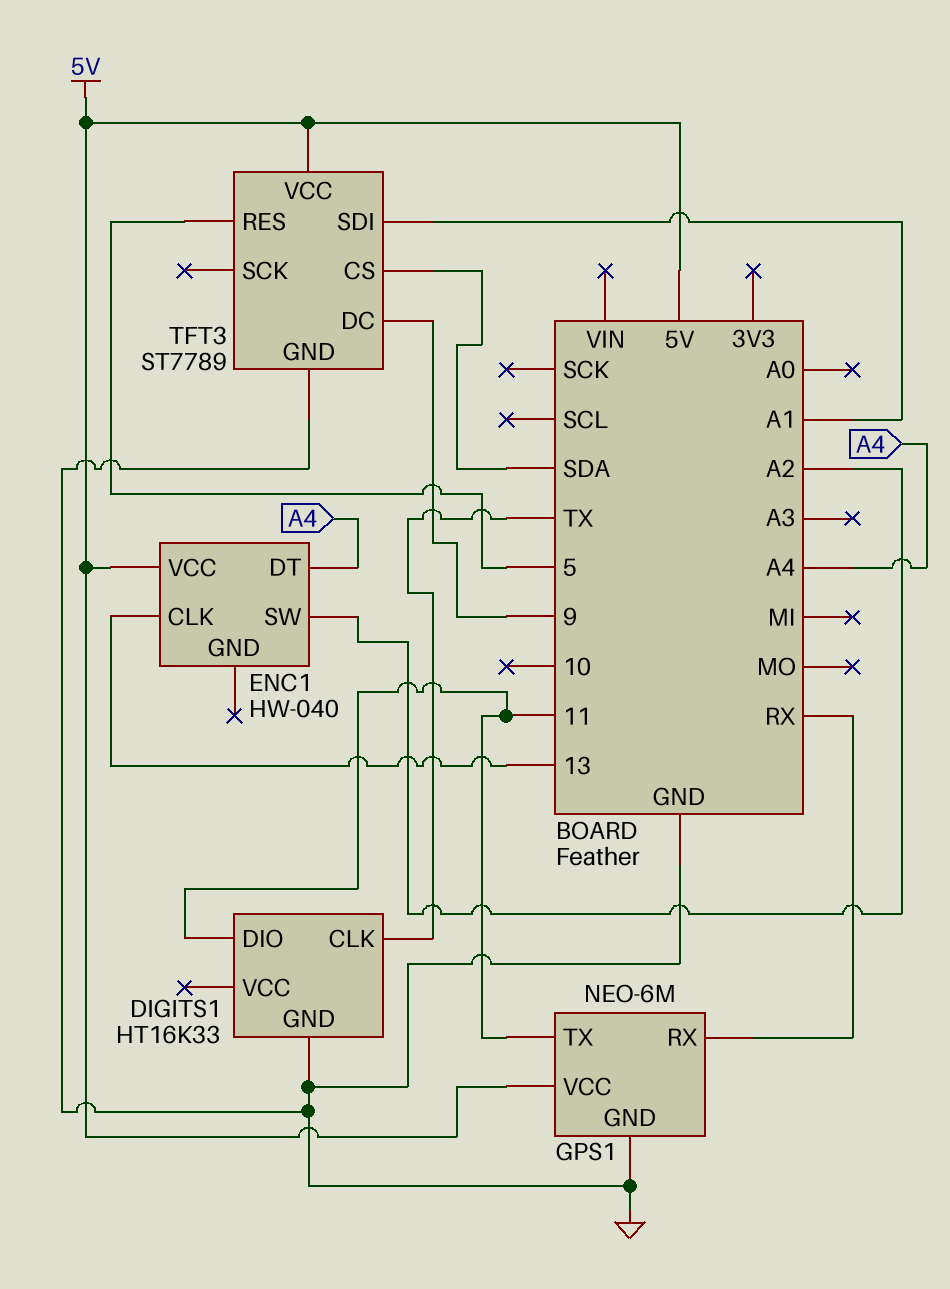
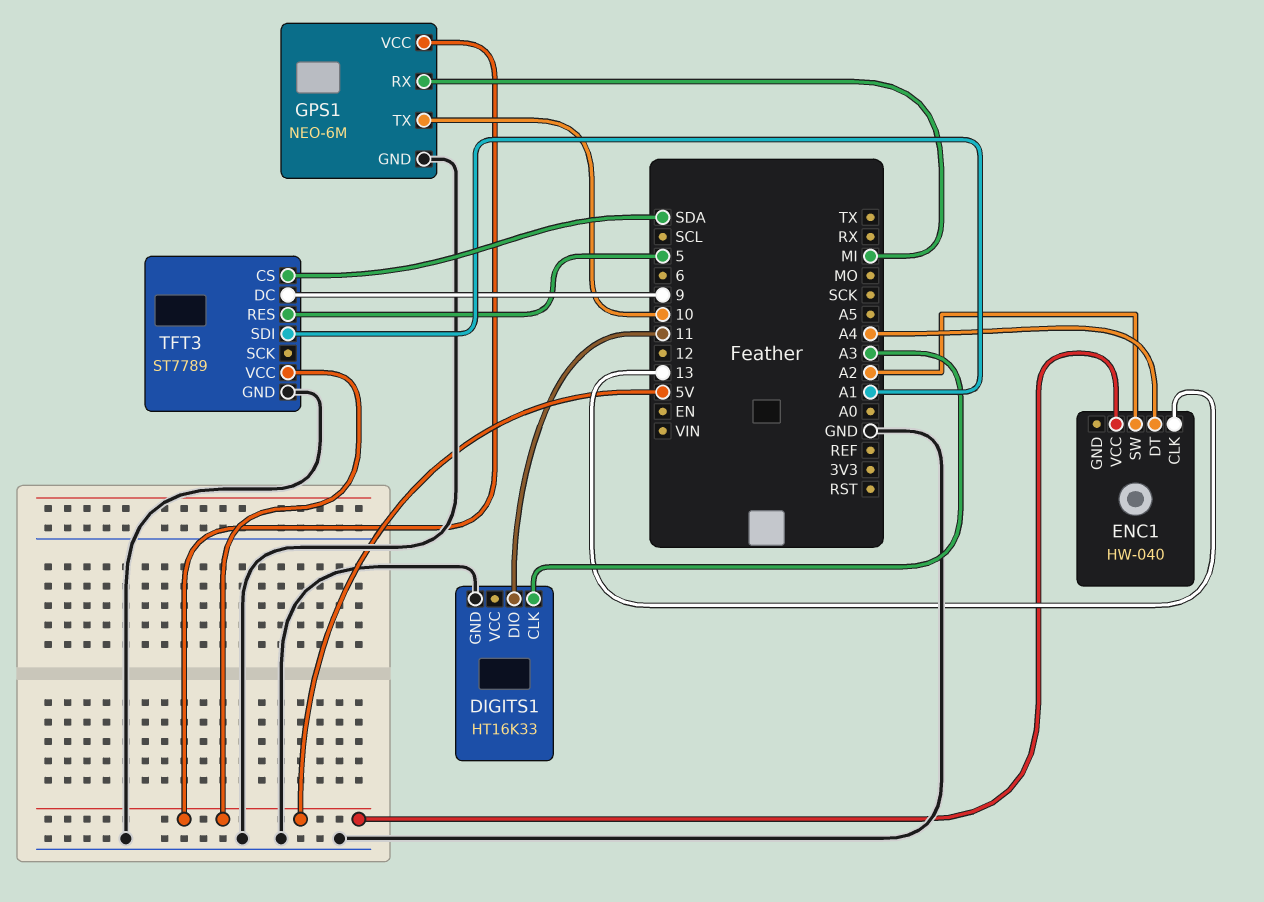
DIGITS1 pin CLK: TX -> A3
GPS1 pin RX: RX -> MI
GPS1 pin TX: 11 -> 10

